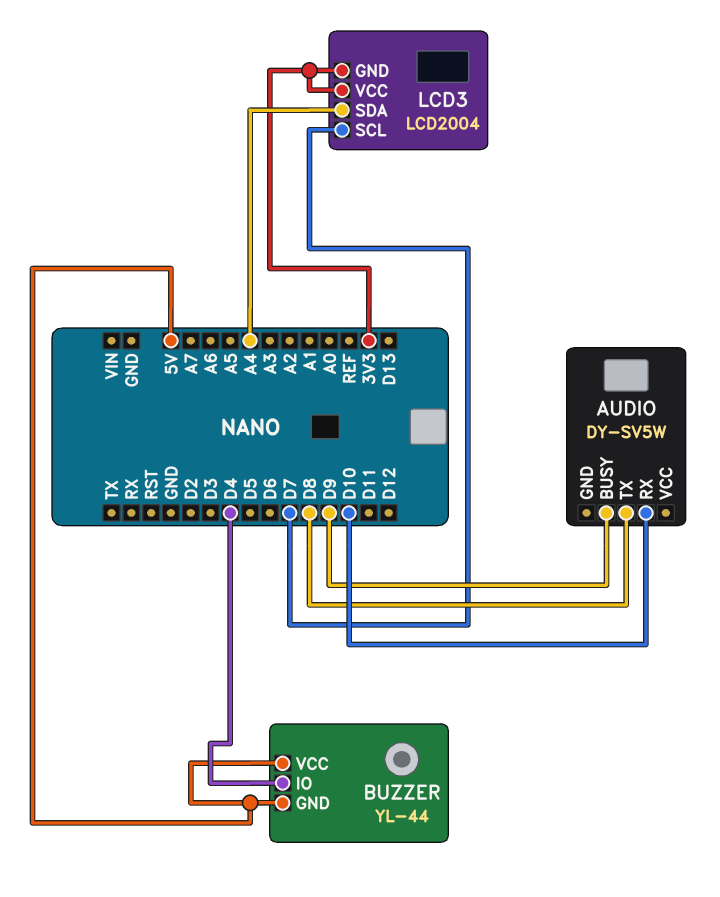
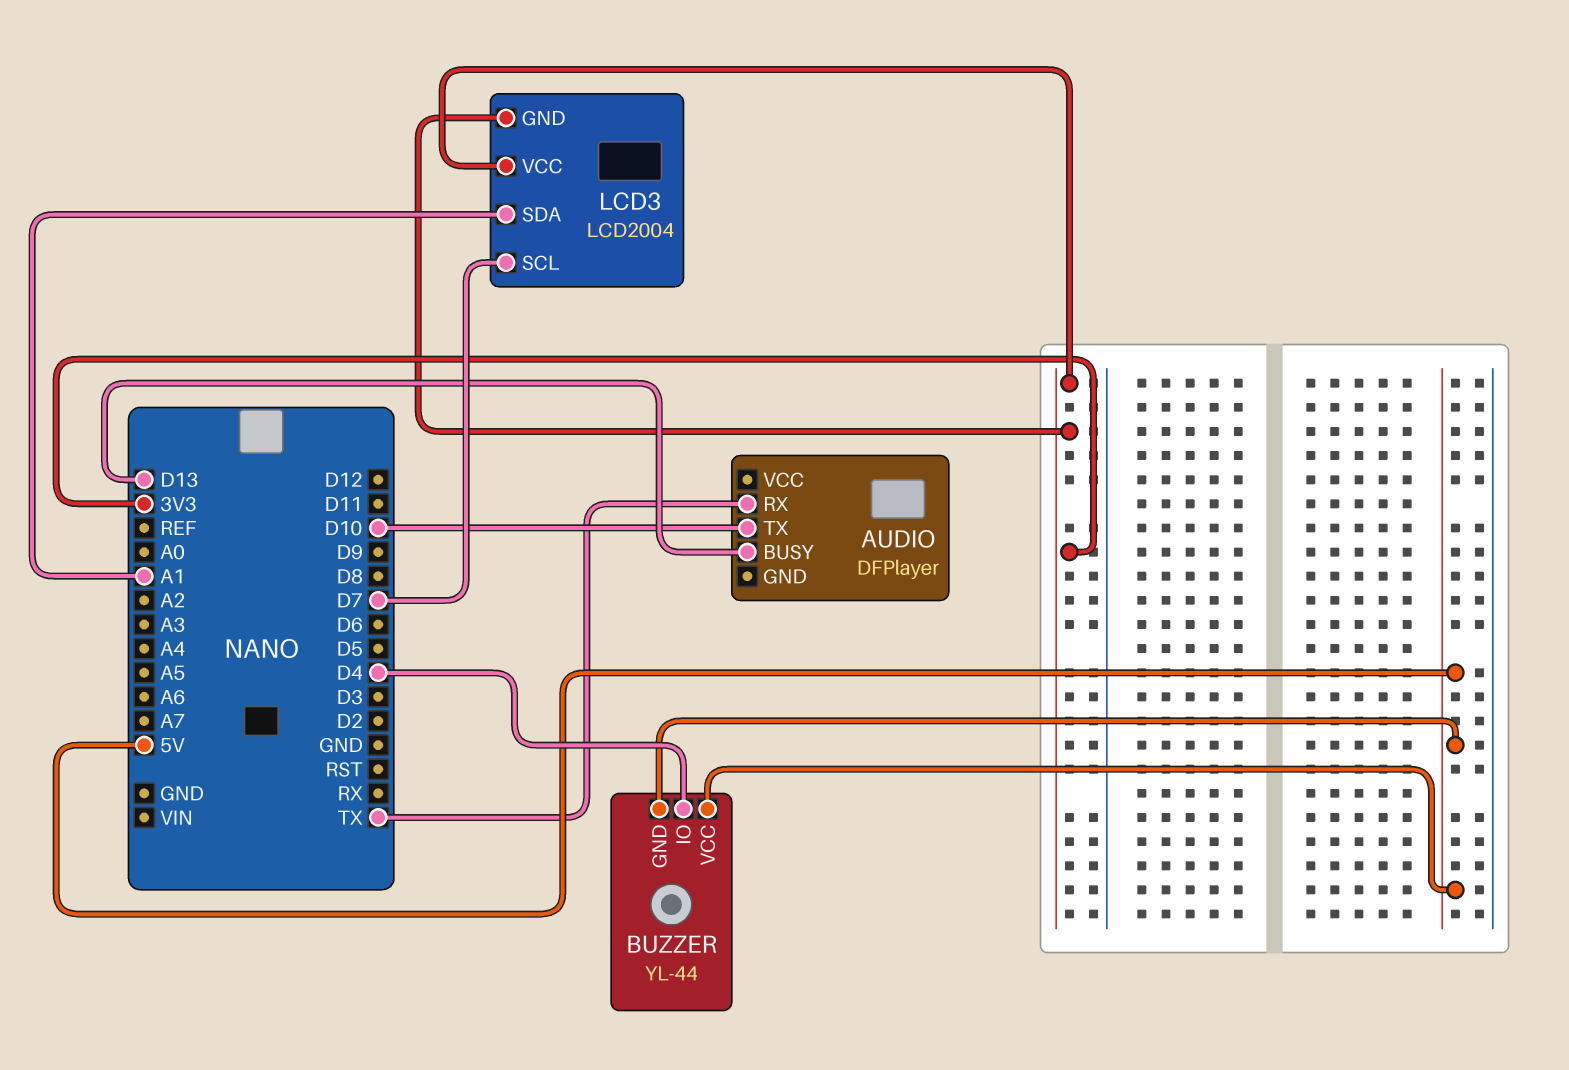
AUDIO: DY-SV5W -> DFPlayer
AUDIO pin BUSY: D9 -> D13
AUDIO pin RX: D10 -> TX
AUDIO pin TX: D8 -> D10
LCD3 pin SDA: A4 -> A1

